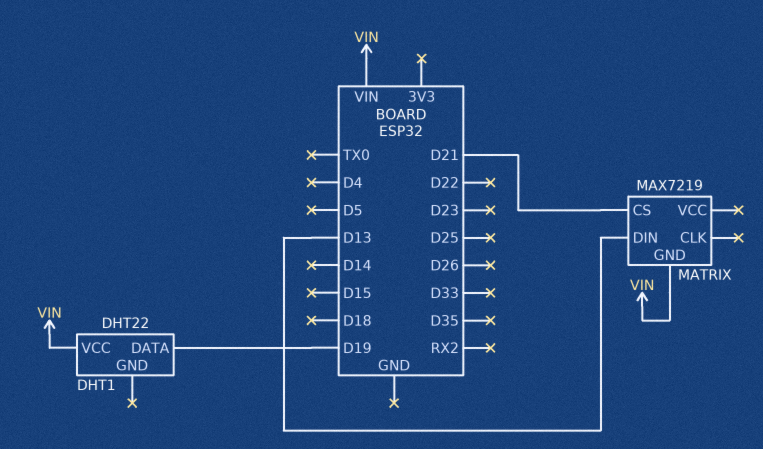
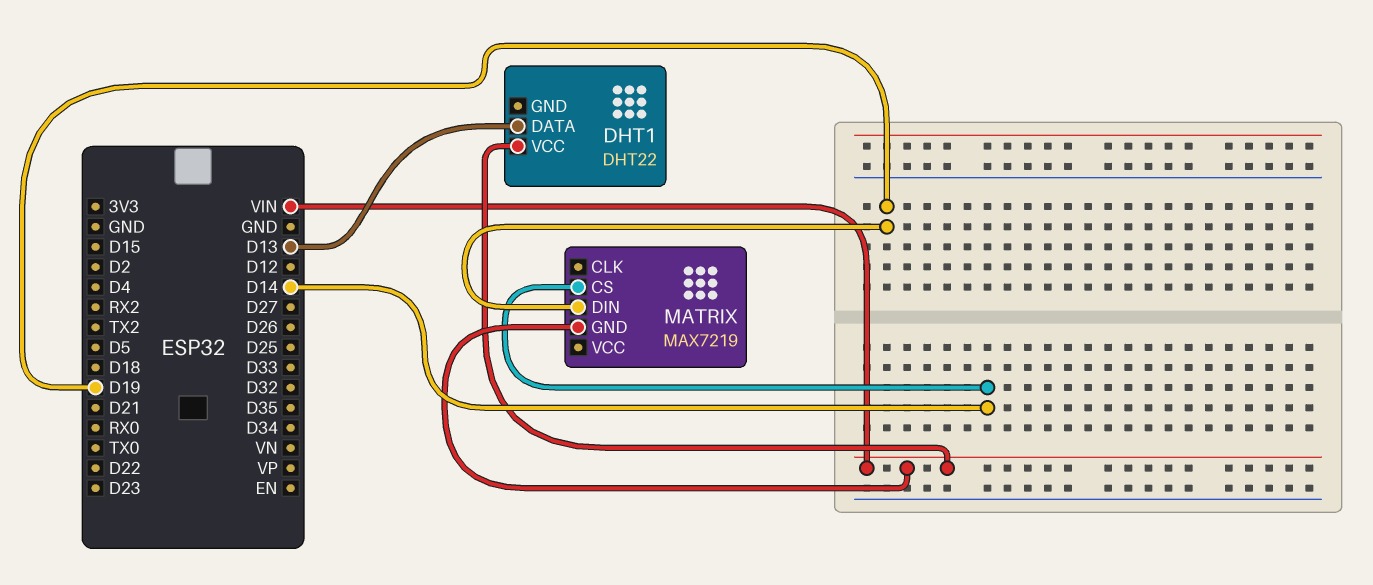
DHT1 pin DATA: D19 -> D13
MATRIX pin CS: D21 -> D14
MATRIX pin DIN: D13 -> D19

